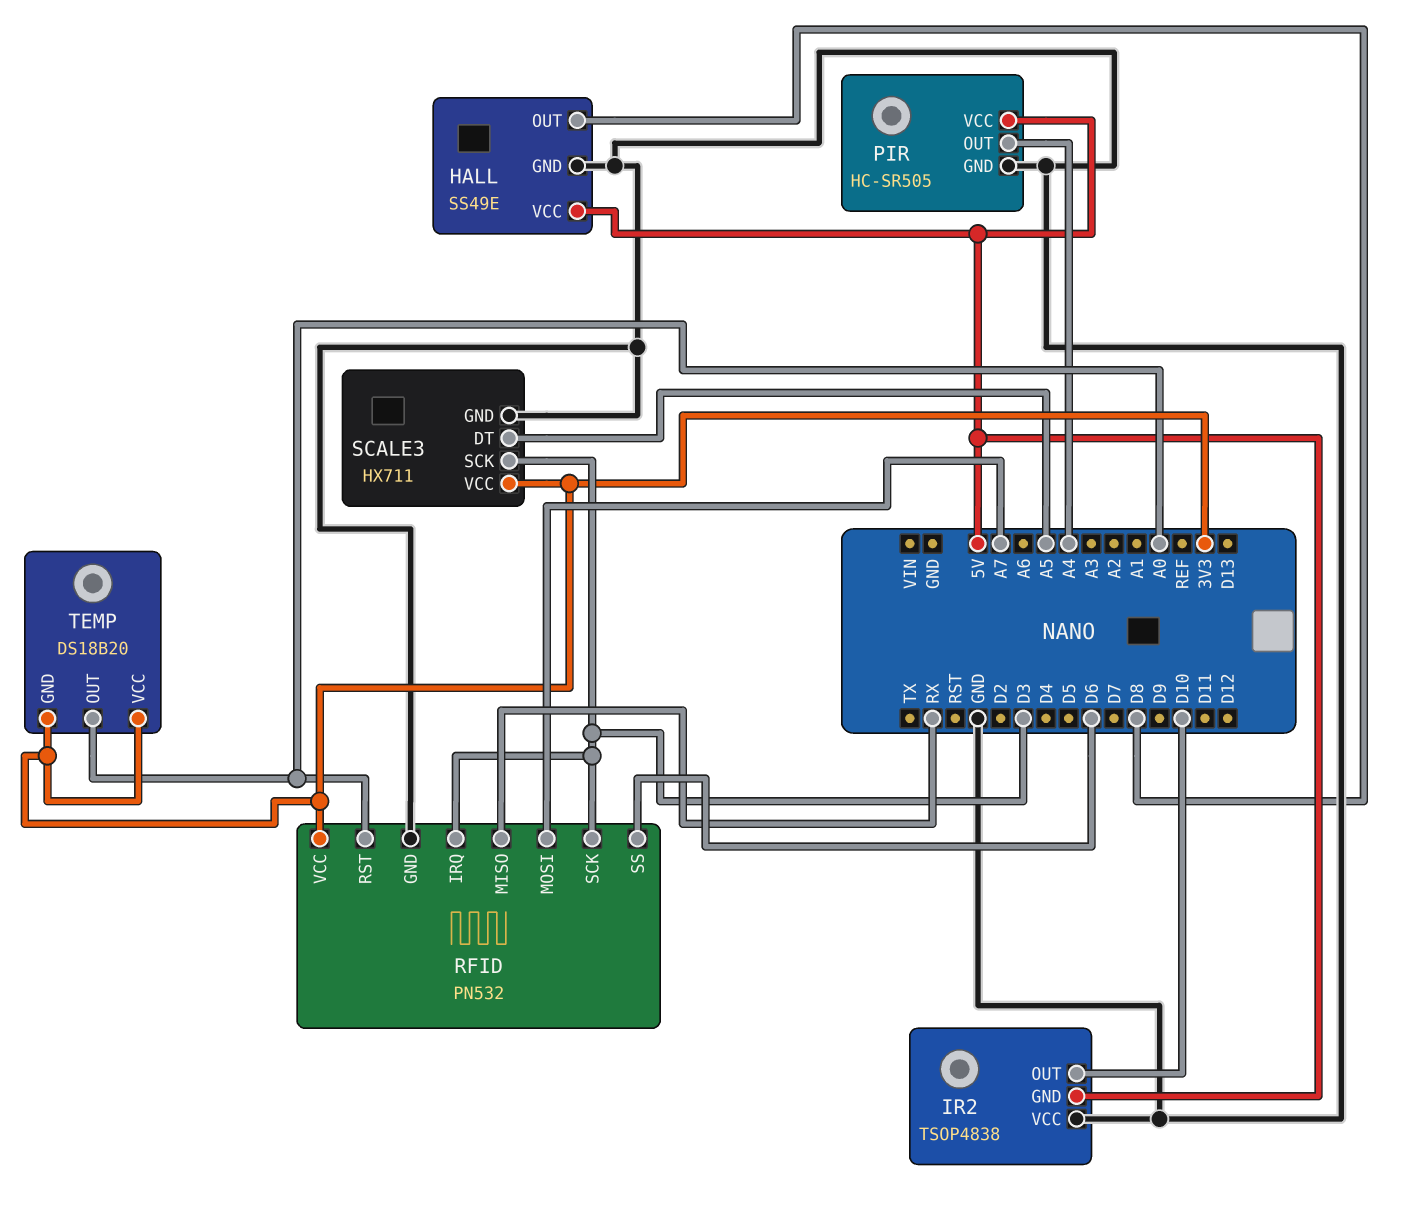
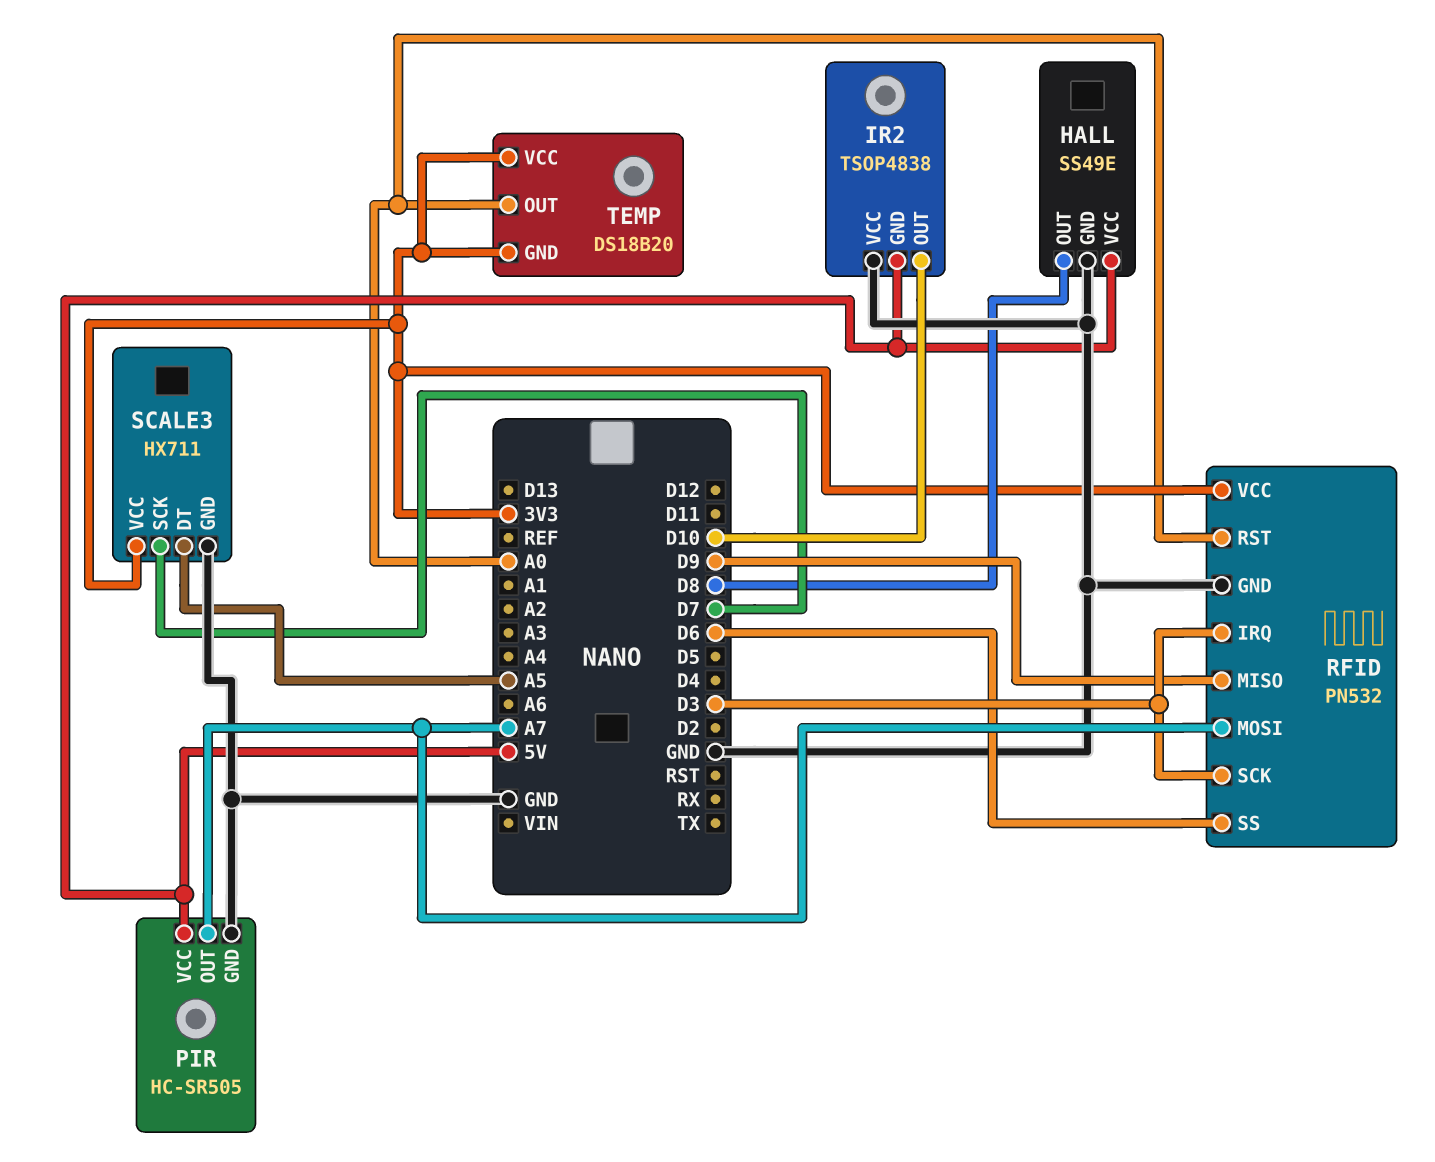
PIR pin OUT: A4 -> A7
RFID pin MISO: RX -> D9
SCALE3 pin SCK: D3 -> D7

